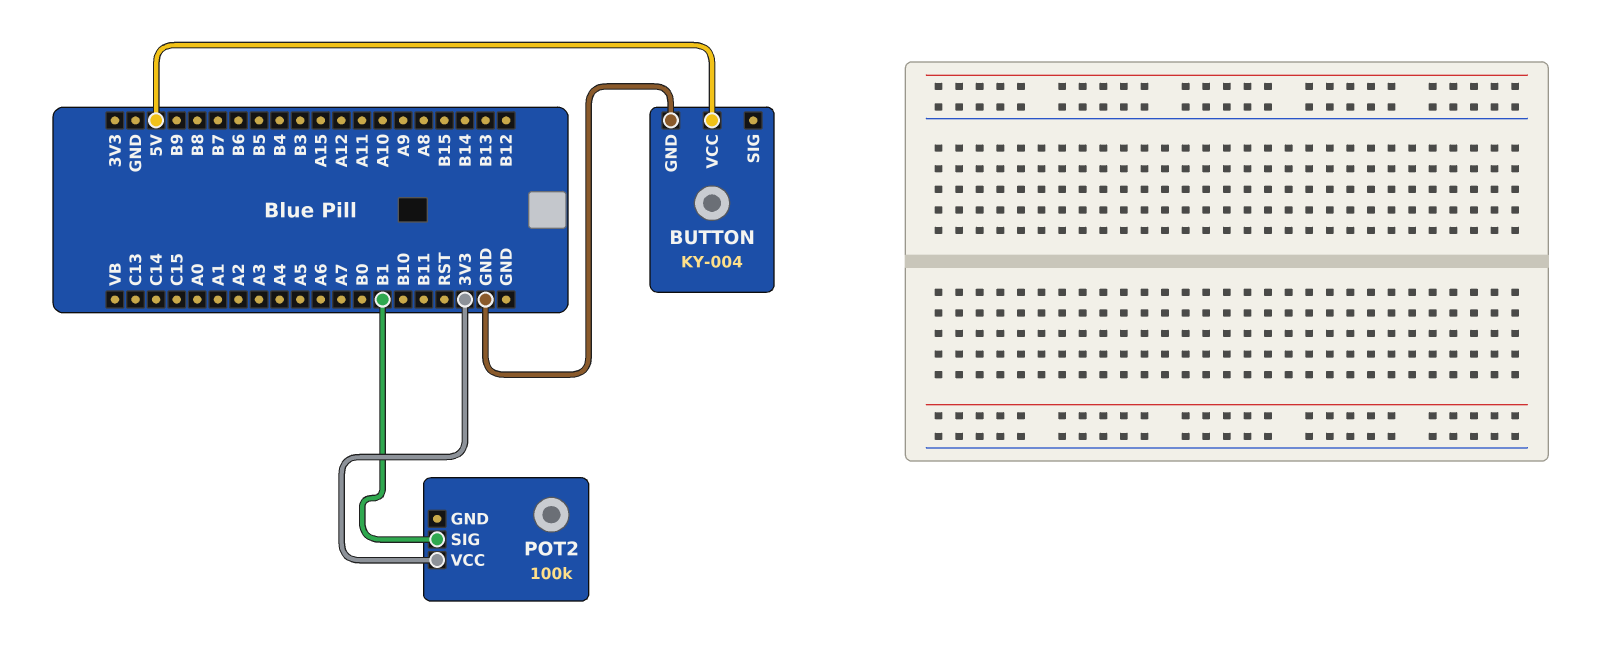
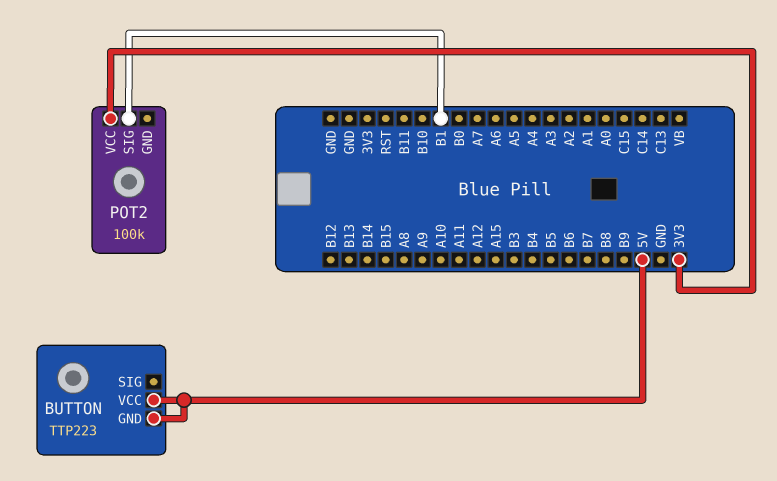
BUTTON: KY-004 -> TTP223
BUTTON pin GND: GND -> 5V

